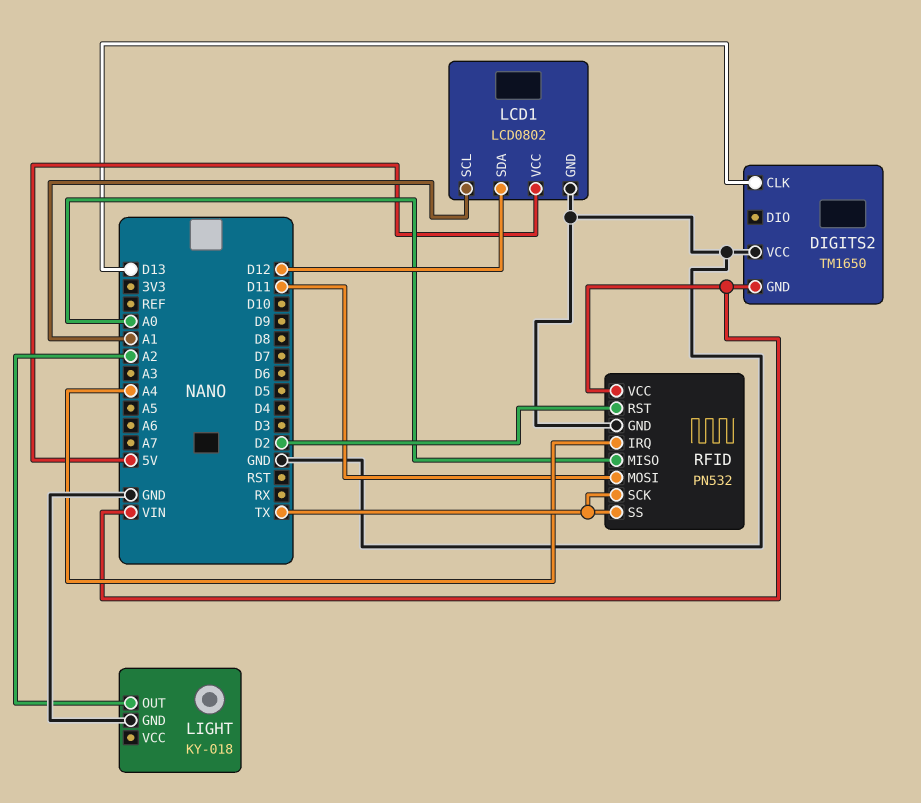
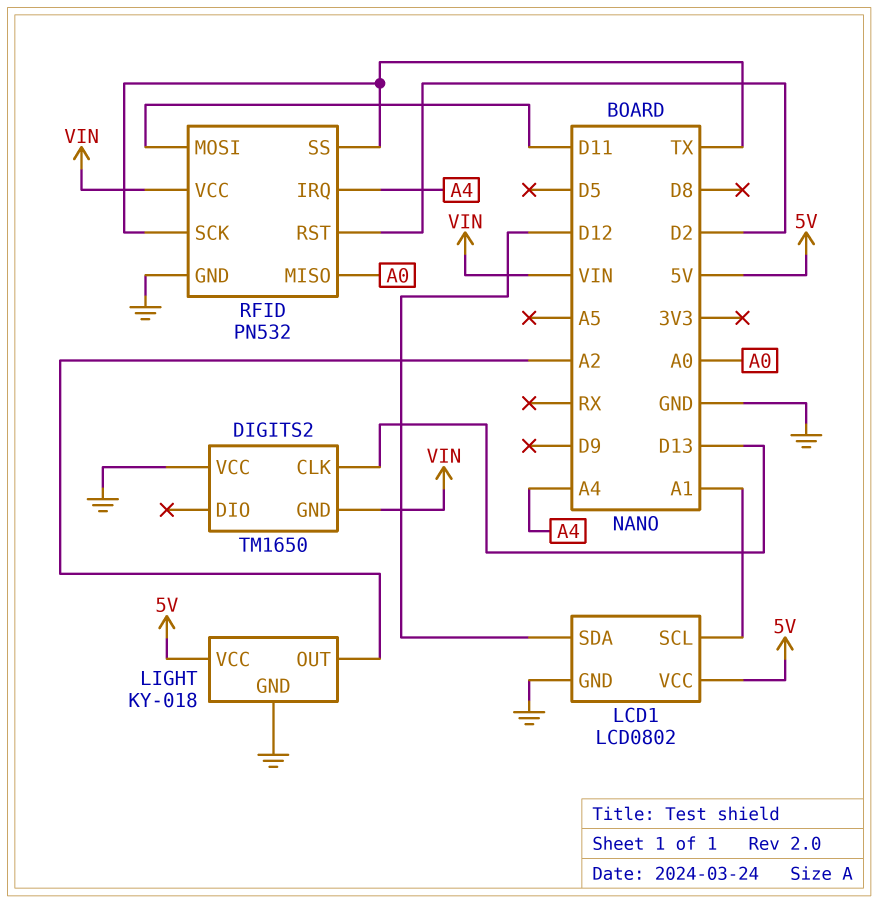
LIGHT pin VCC: none -> 5V

